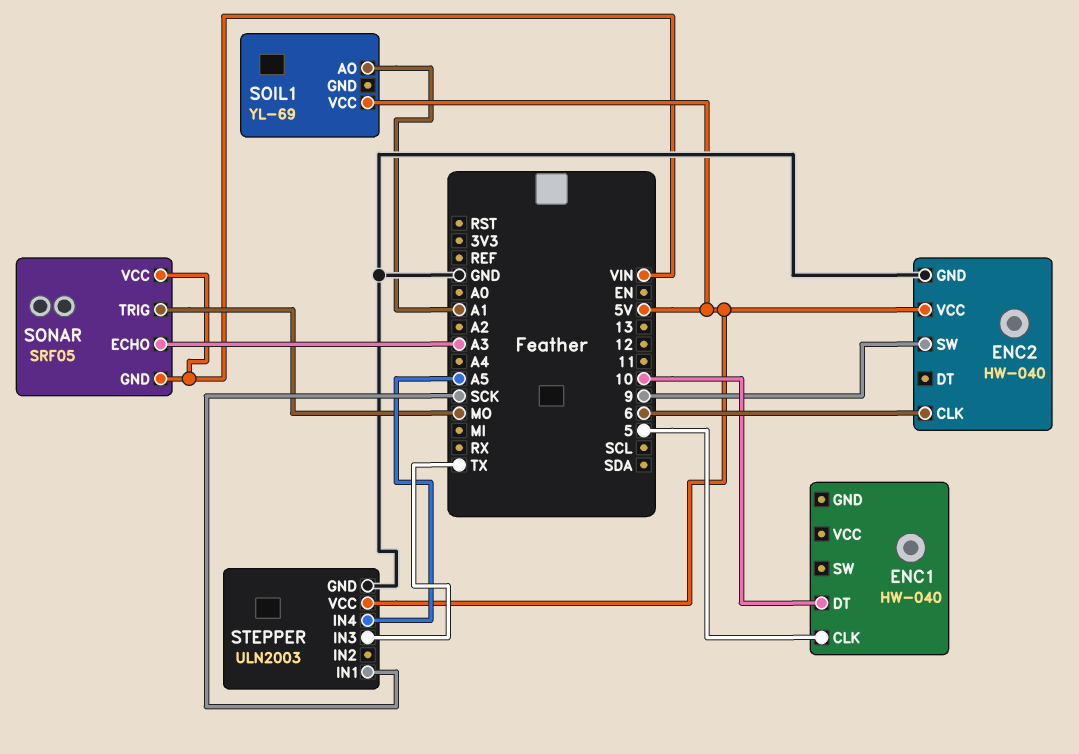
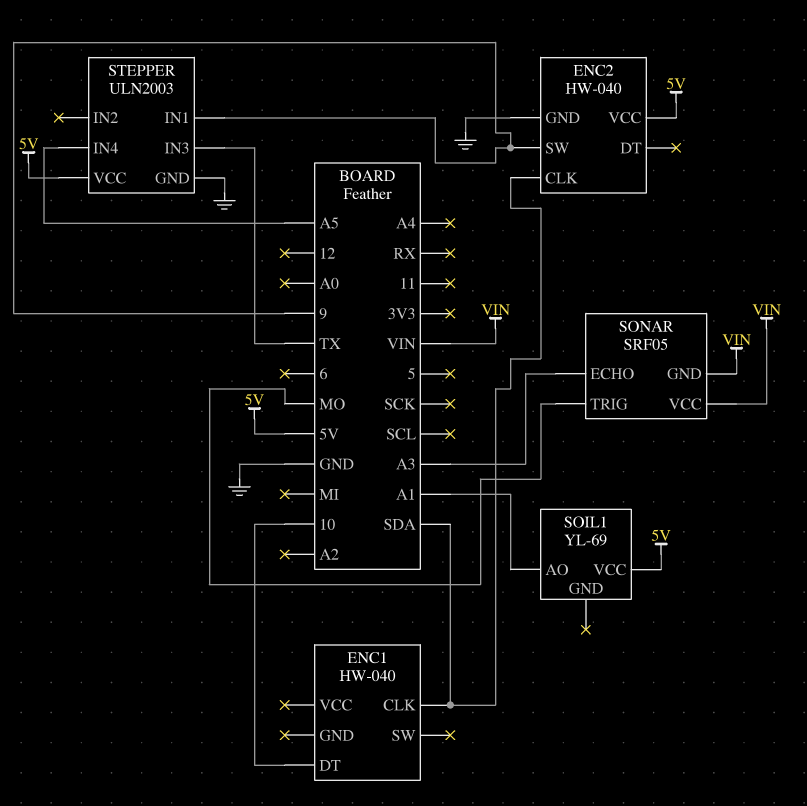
ENC1 pin CLK: 5 -> SDA
ENC2 pin CLK: 6 -> SDA
STEPPER pin IN1: SCK -> 9

